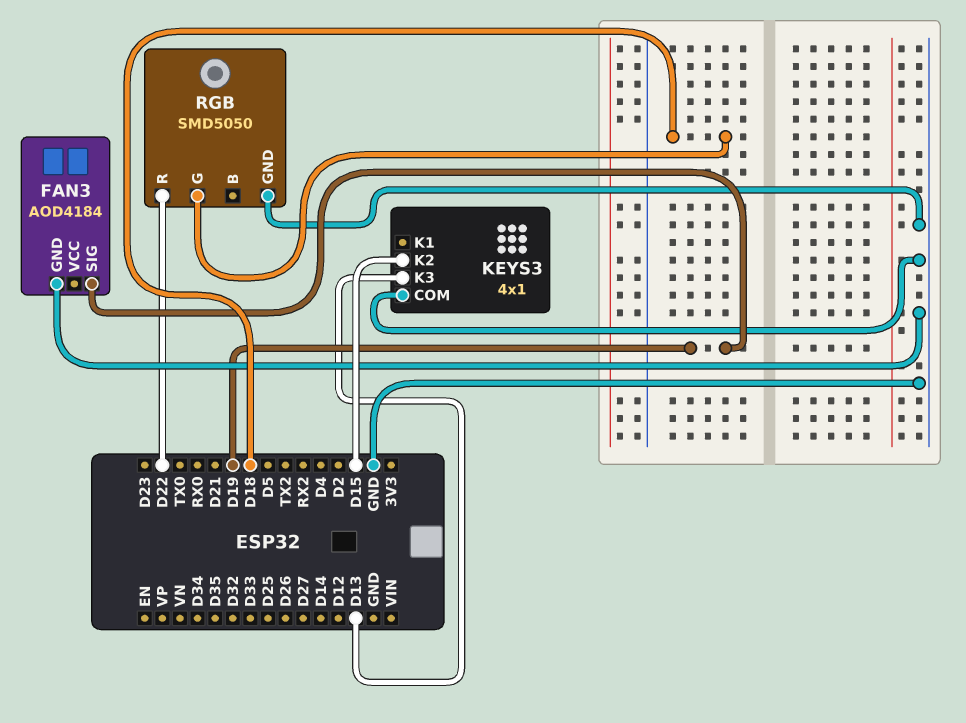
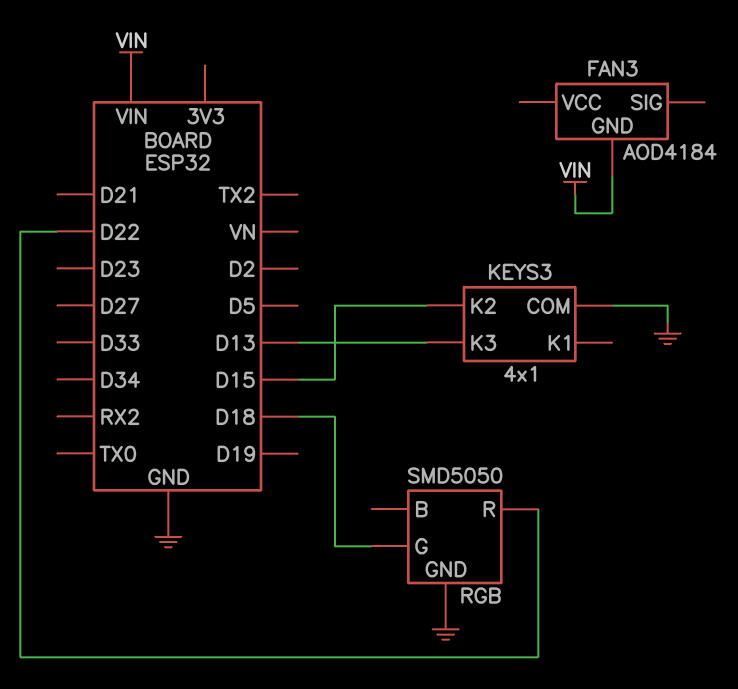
FAN3 pin GND: GND -> VIN
FAN3 pin SIG: D19 -> none

